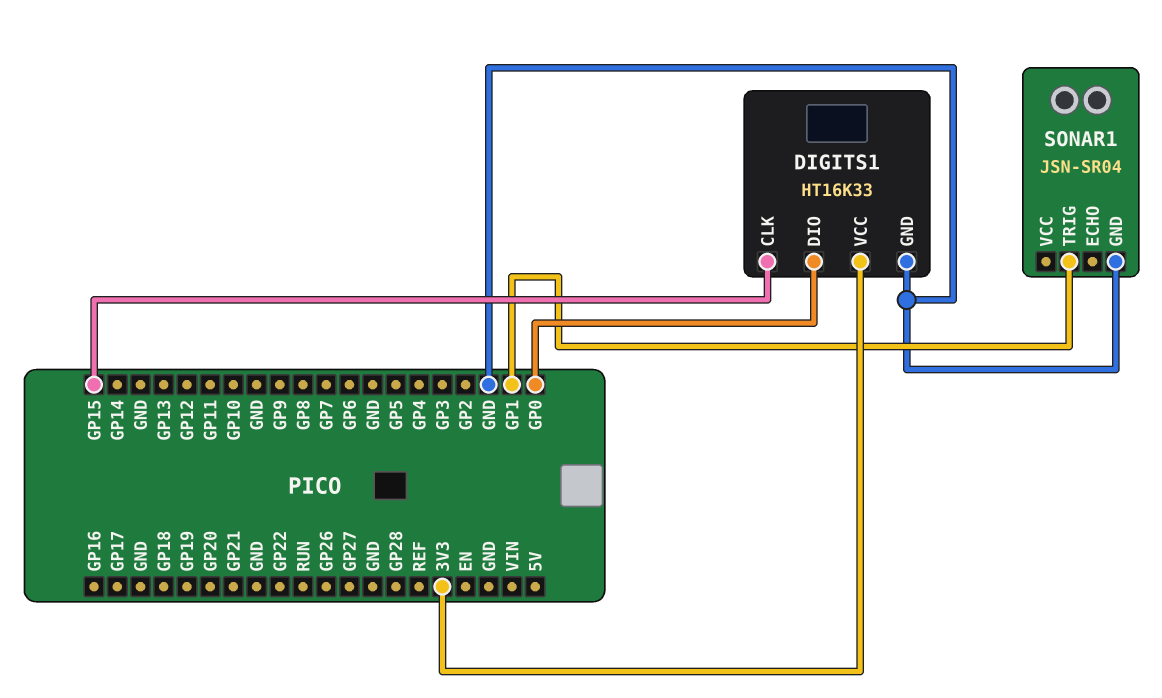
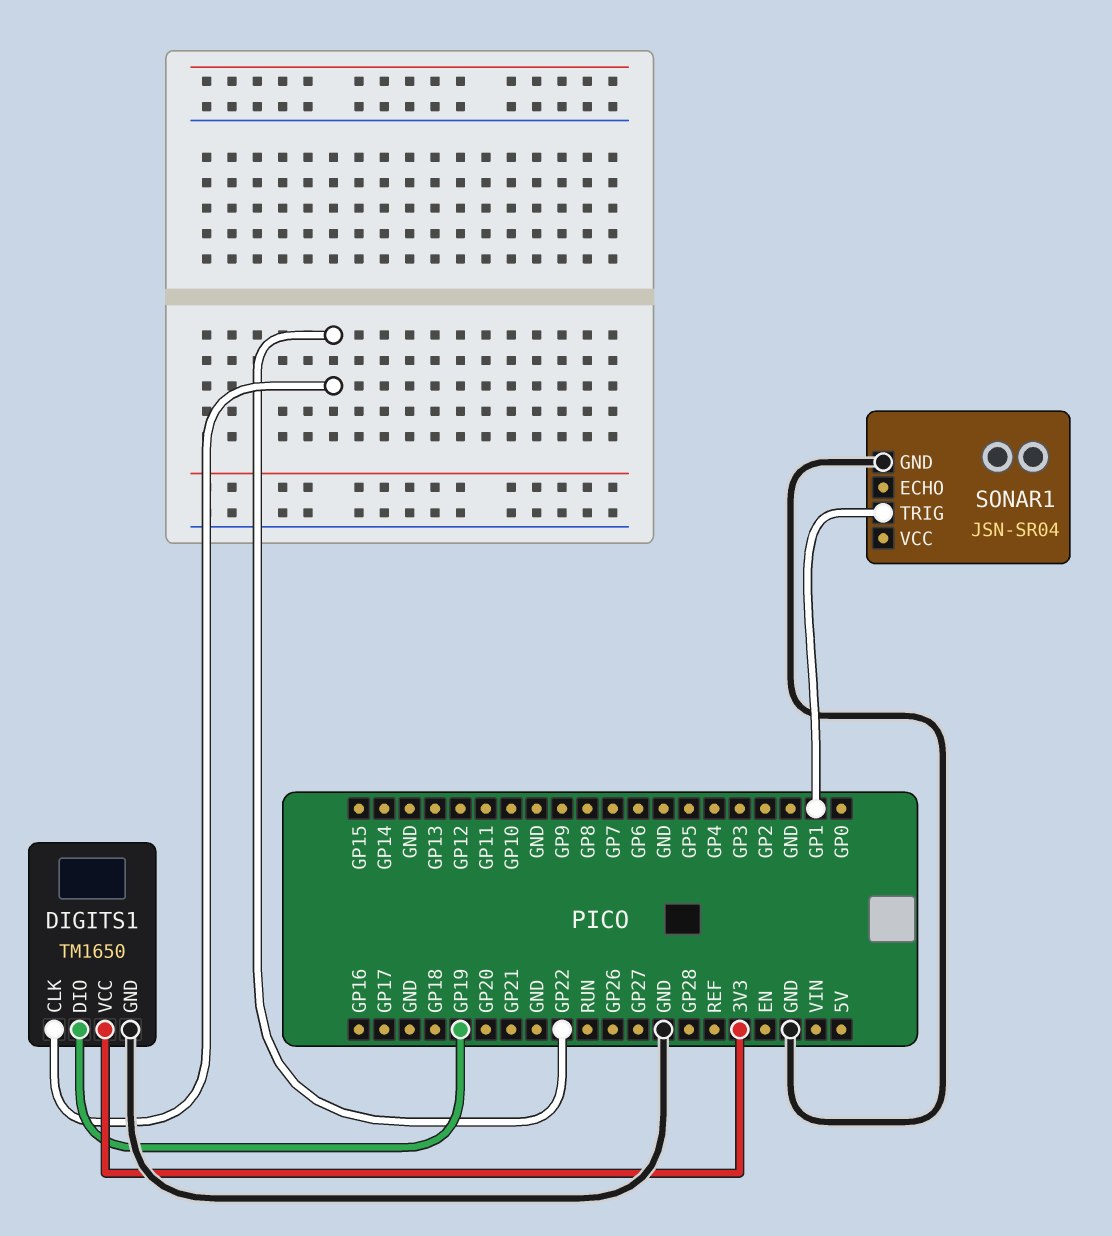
DIGITS1: HT16K33 -> TM1650
DIGITS1 pin CLK: GP15 -> GP22
DIGITS1 pin DIO: GP0 -> GP19

